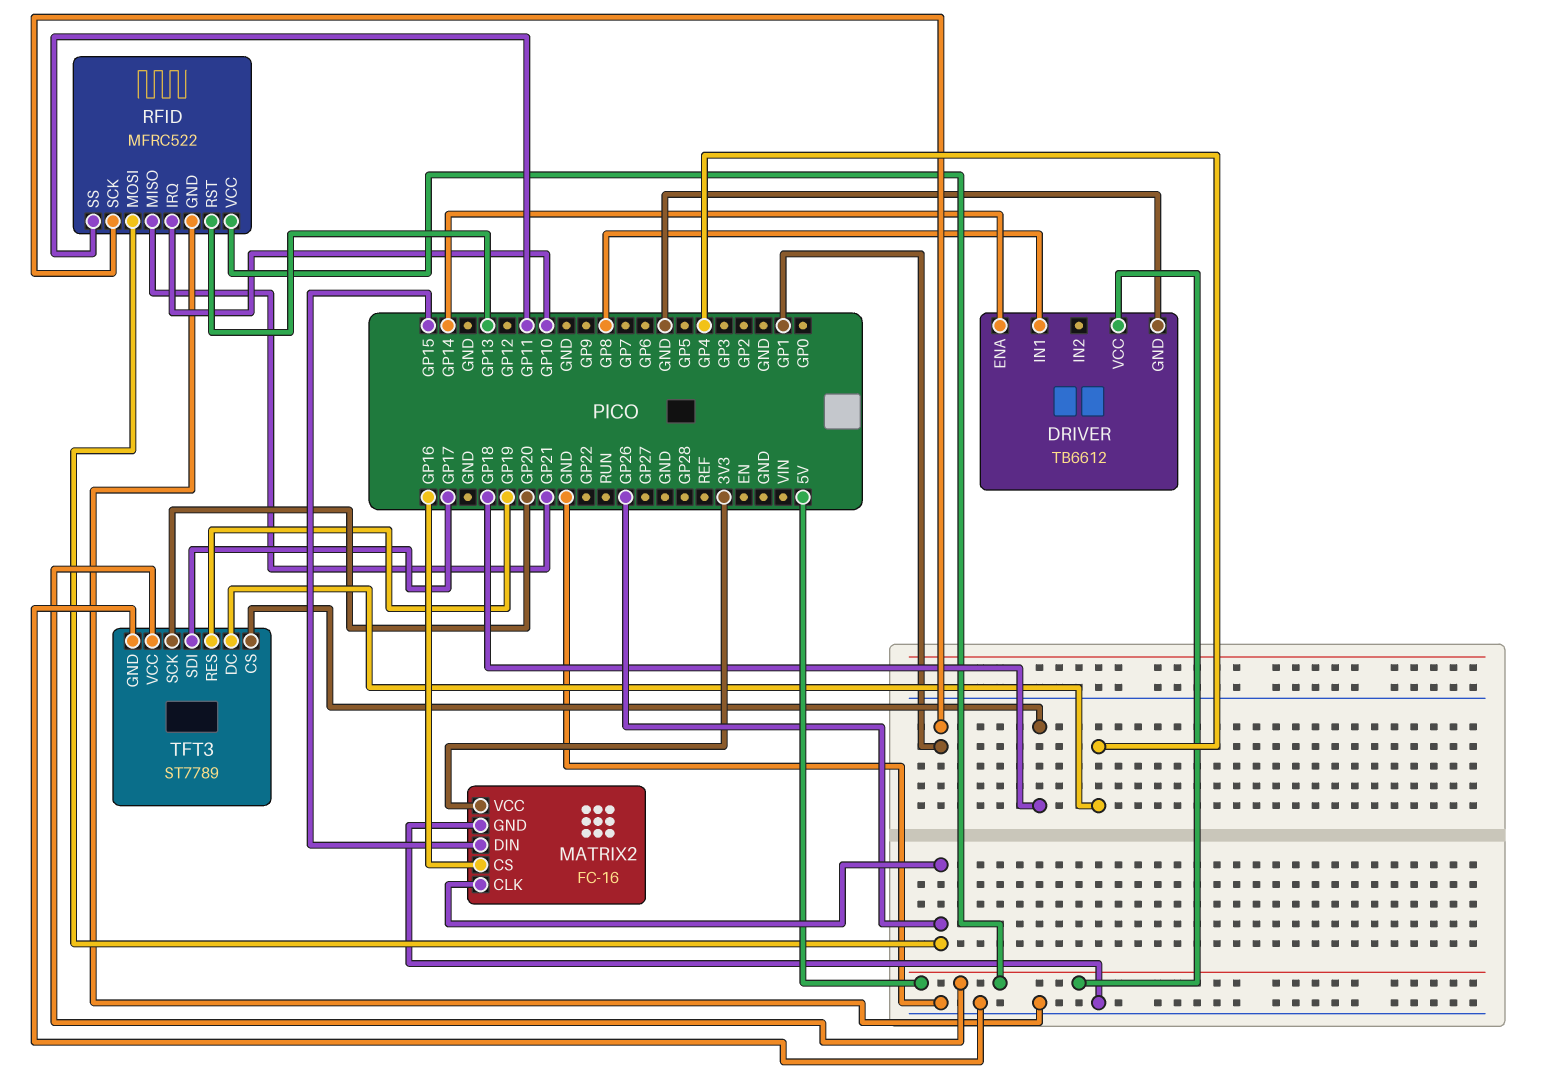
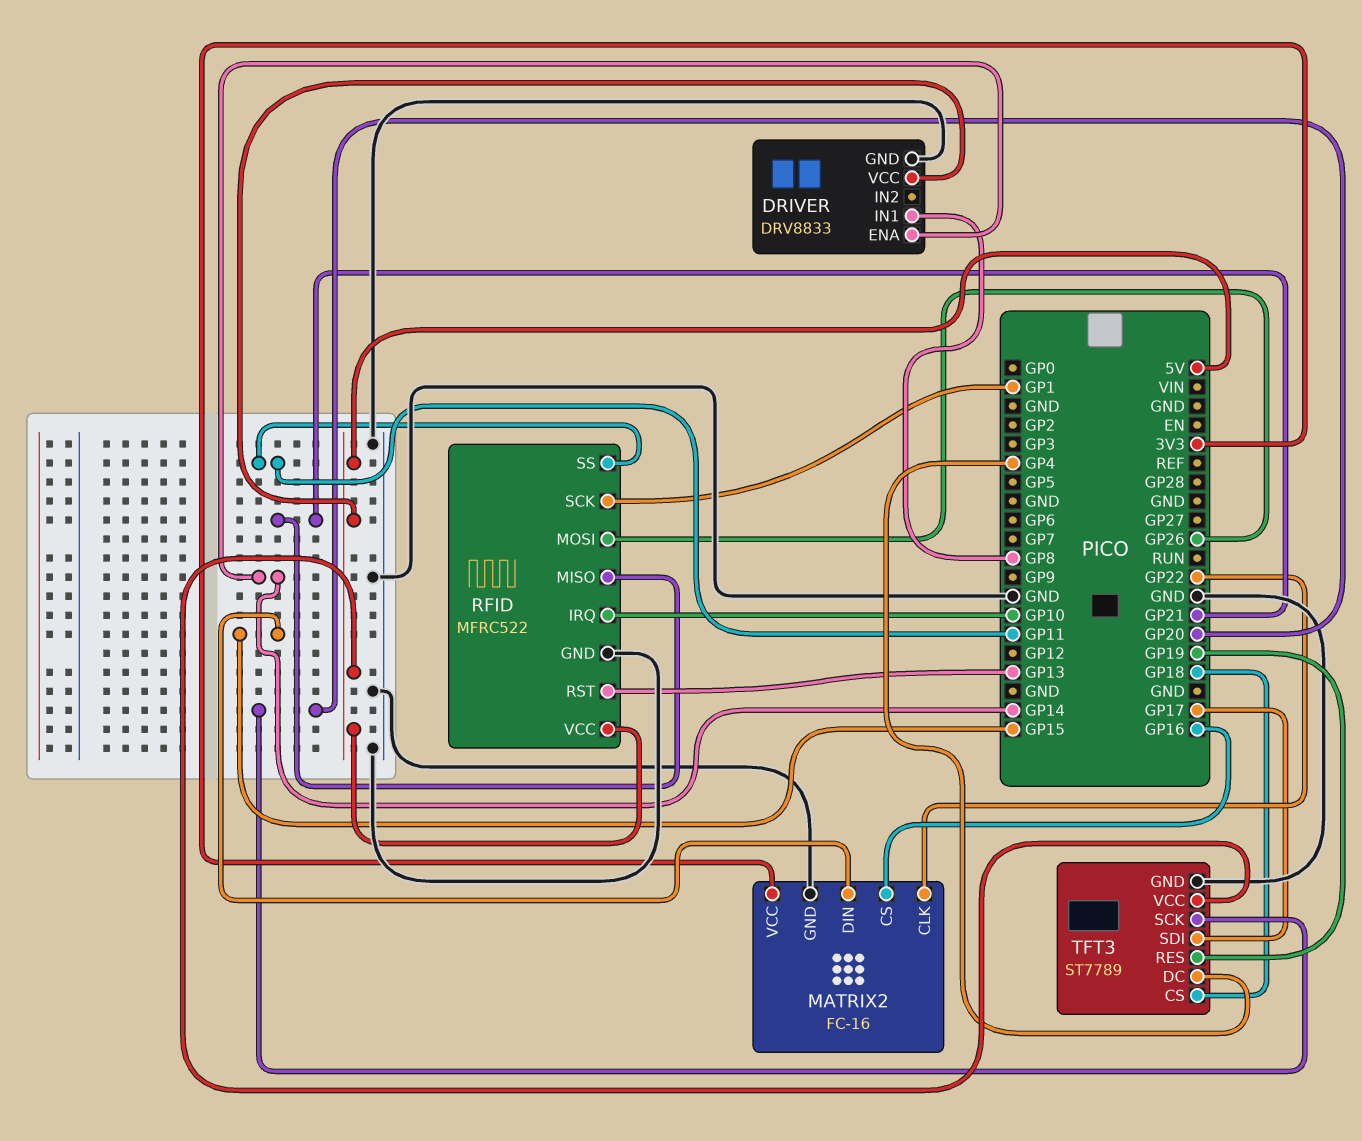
DRIVER: TB6612 -> DRV8833
MATRIX2 pin CLK: GP26 -> GP22

